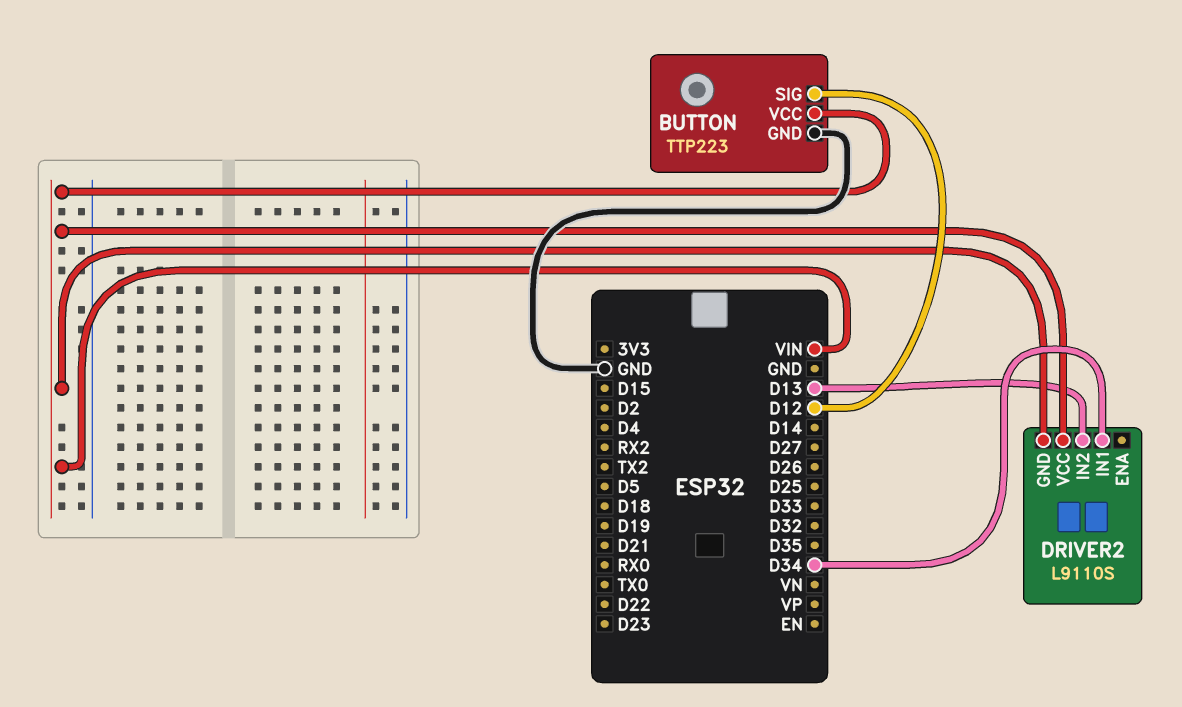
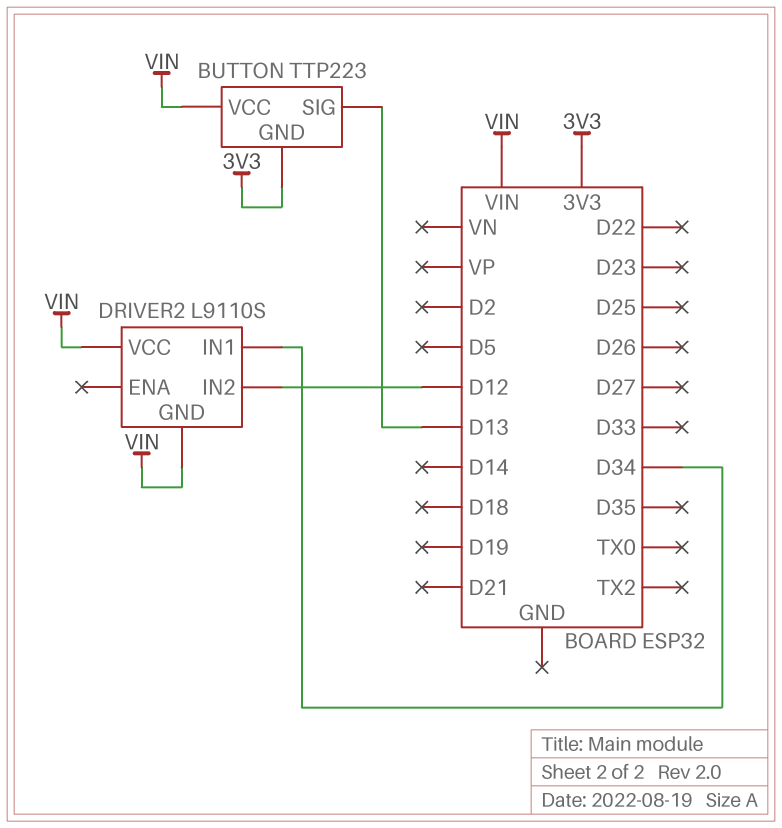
BUTTON pin GND: GND -> 3V3
BUTTON pin SIG: D12 -> D13
DRIVER2 pin IN2: D13 -> D12

